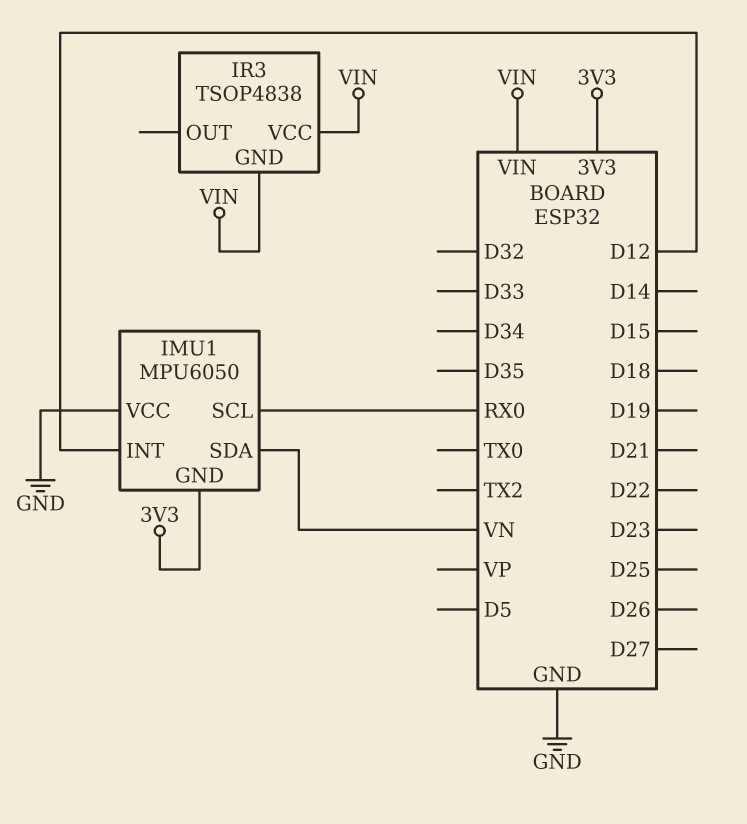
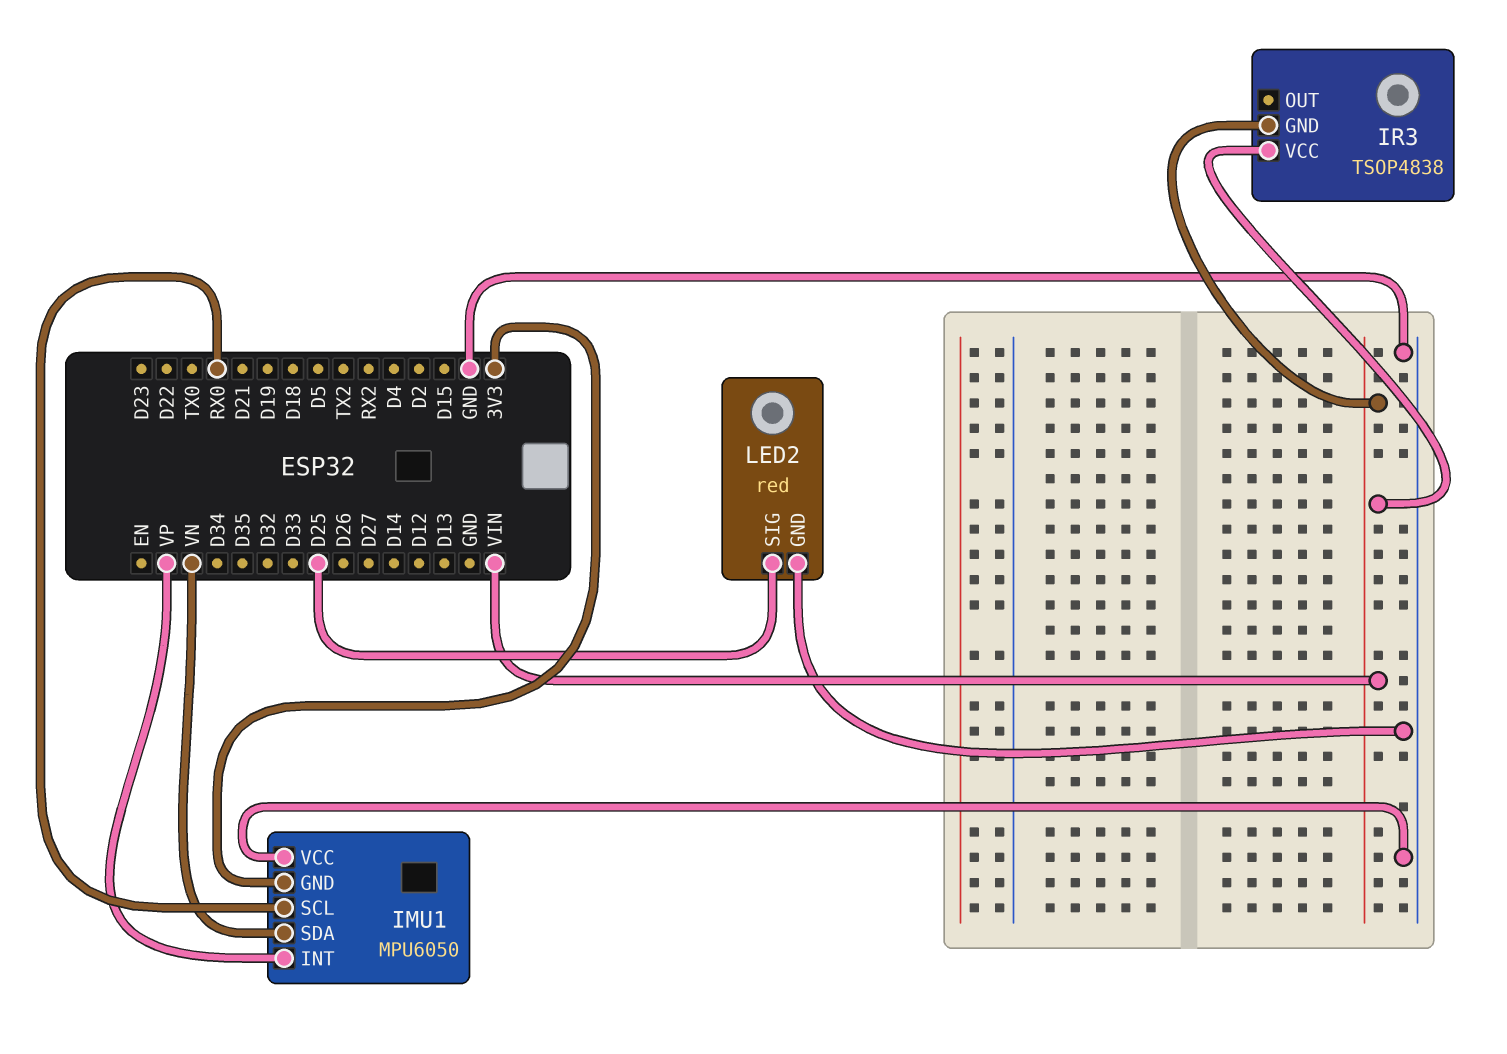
IMU1 pin INT: D12 -> VP
LED2: none -> red
LED2 pin GND: none -> GND
LED2 pin SIG: none -> D25

